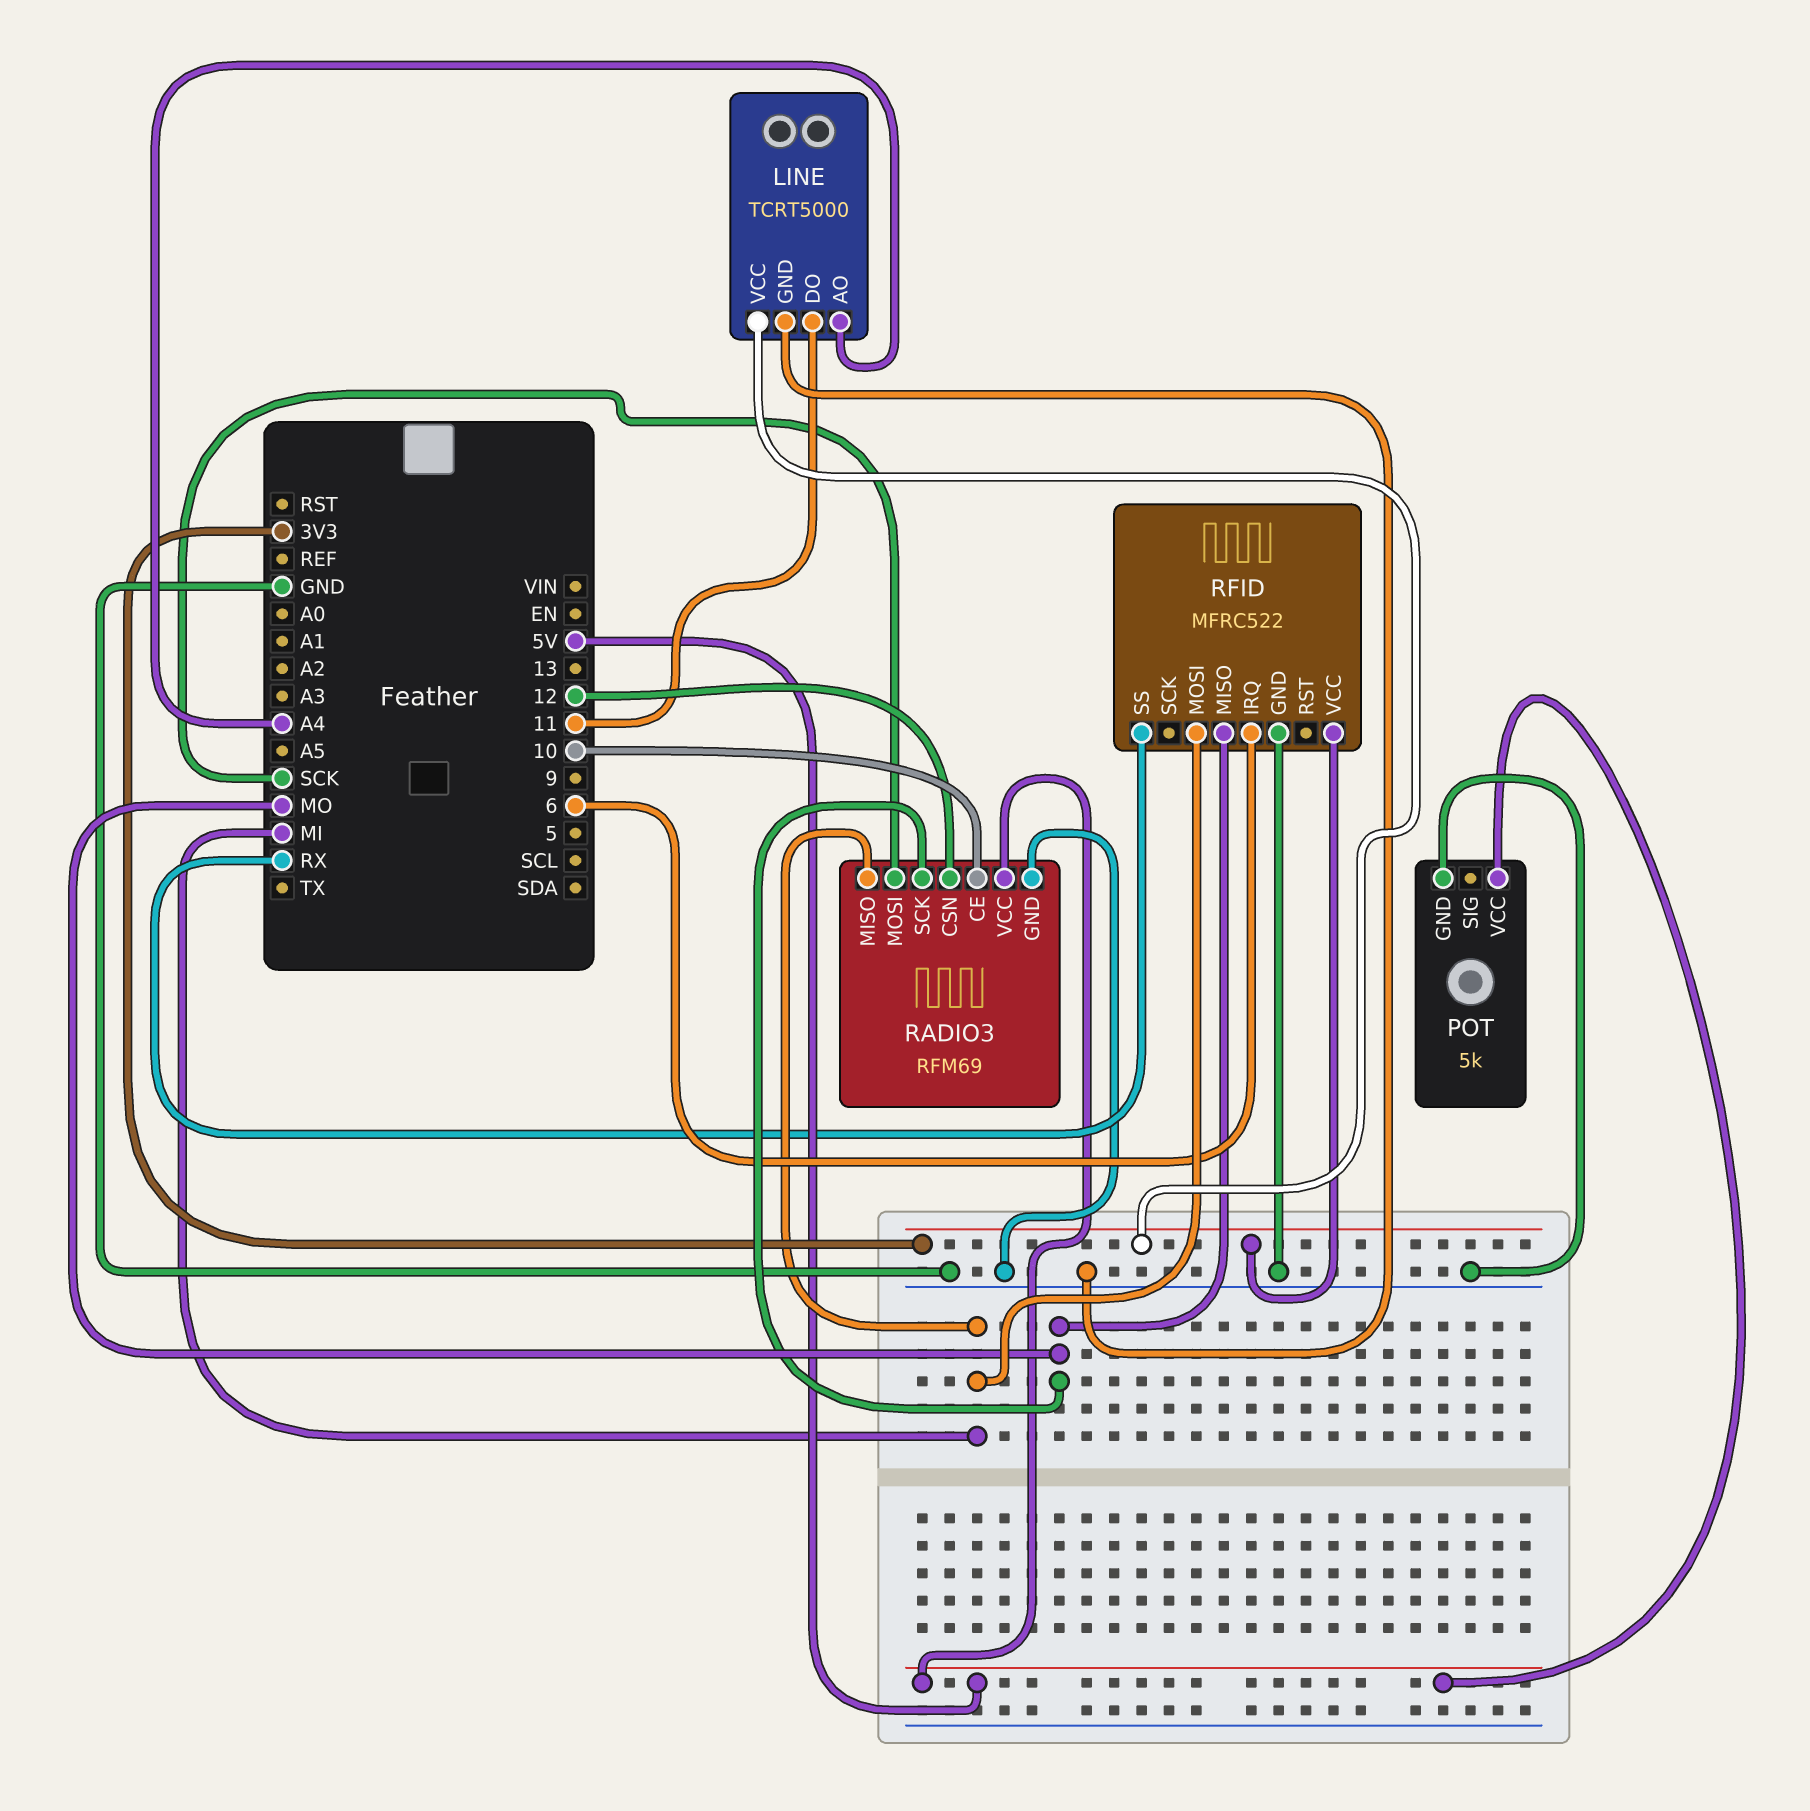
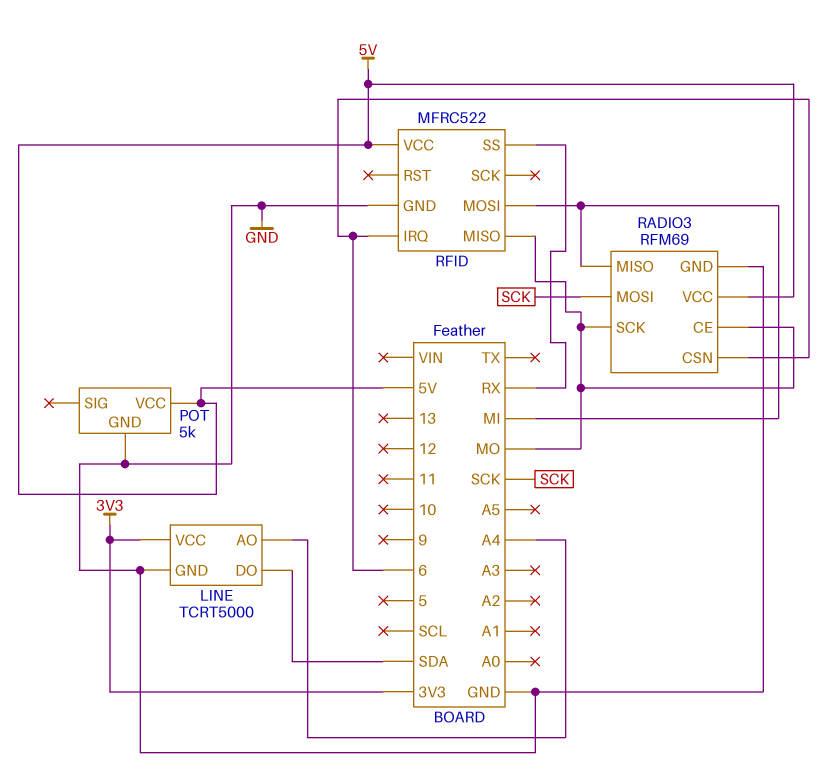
LINE pin DO: 11 -> SDA
RADIO3 pin CE: 10 -> MO
RADIO3 pin CSN: 12 -> 6
RFID pin VCC: 3V3 -> 5V

